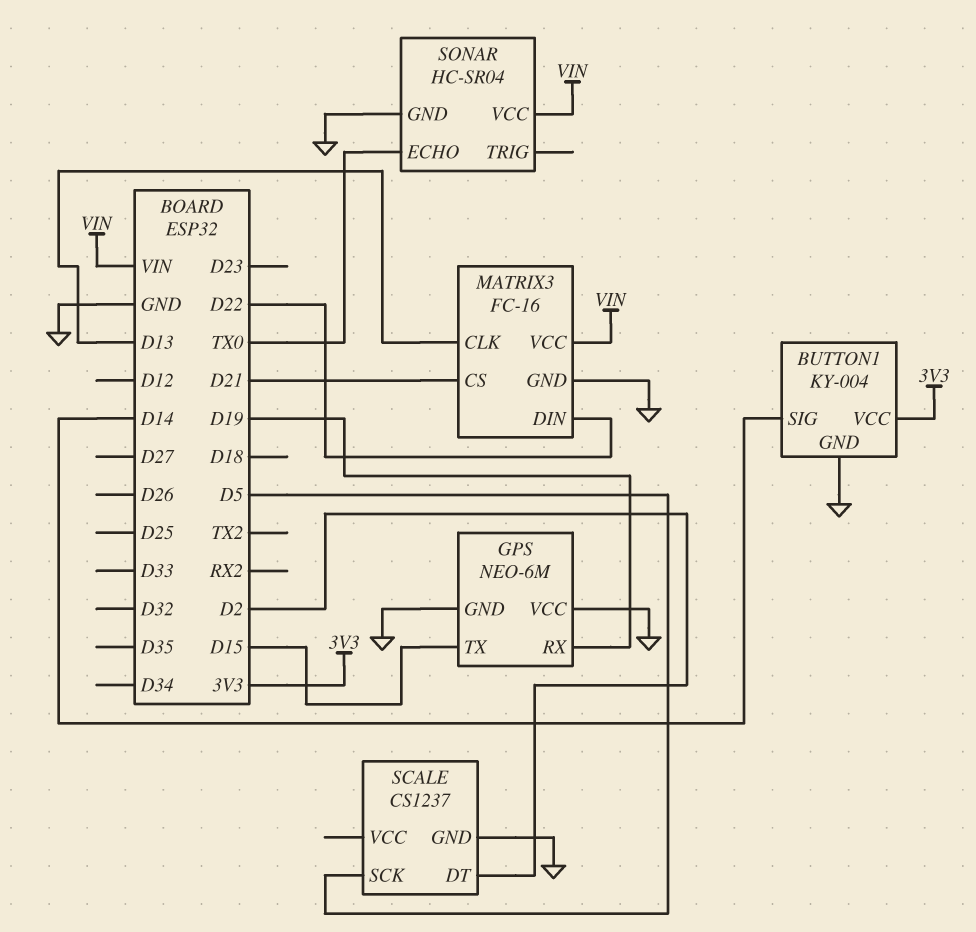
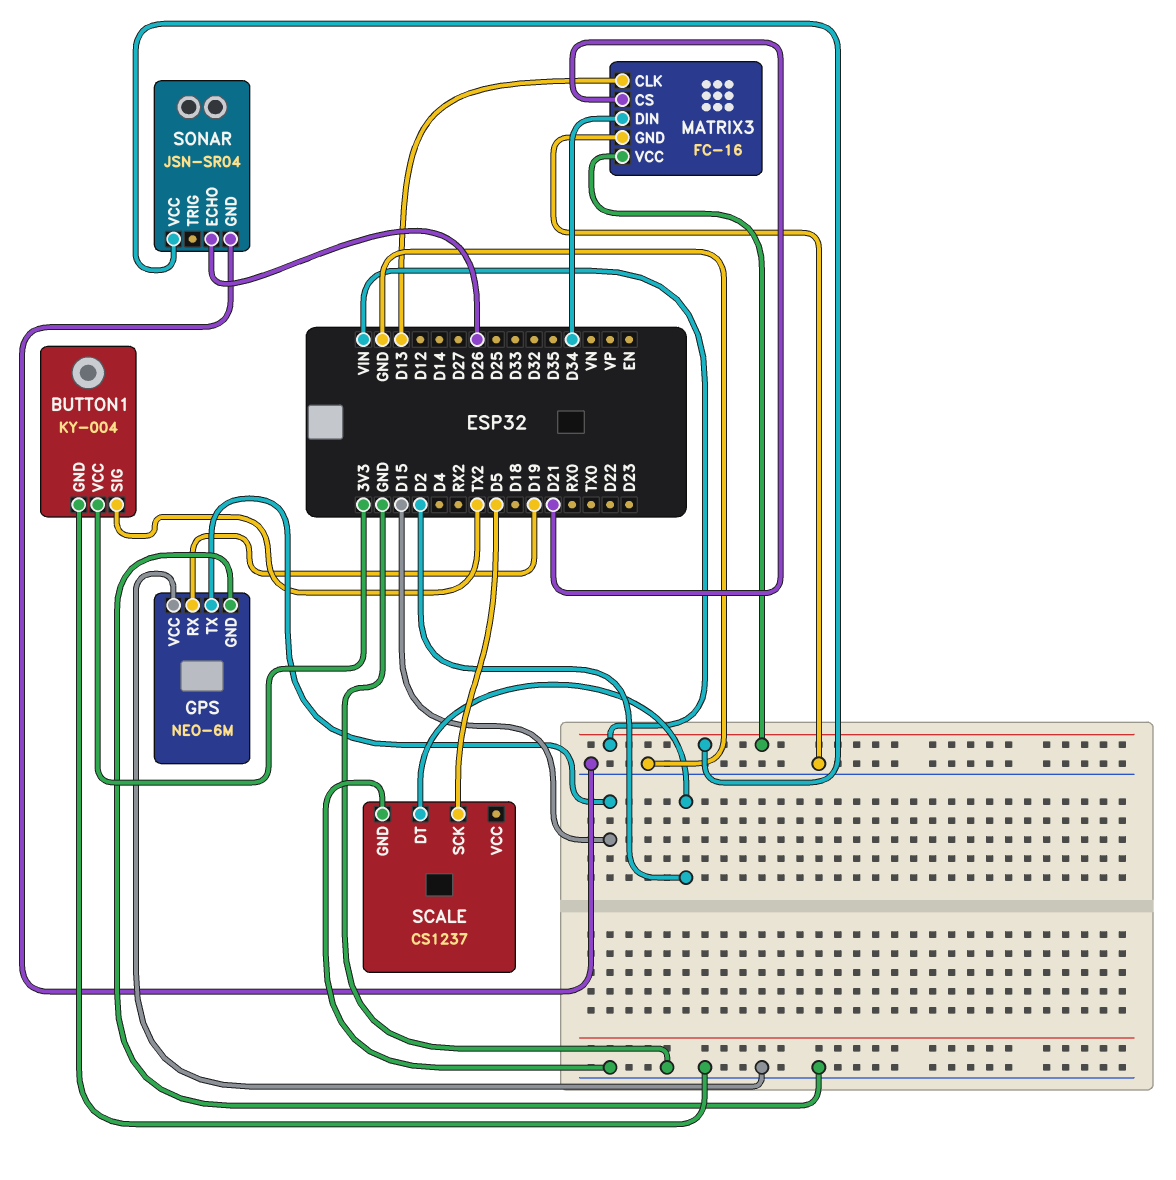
BUTTON1 pin SIG: D14 -> TX2
MATRIX3 pin DIN: D22 -> D34
SONAR: HC-SR04 -> JSN-SR04
SONAR pin ECHO: TX0 -> D26

